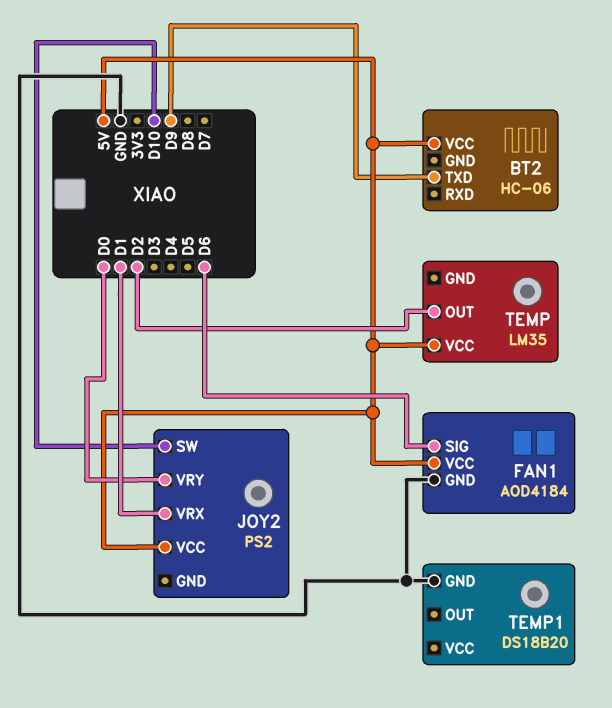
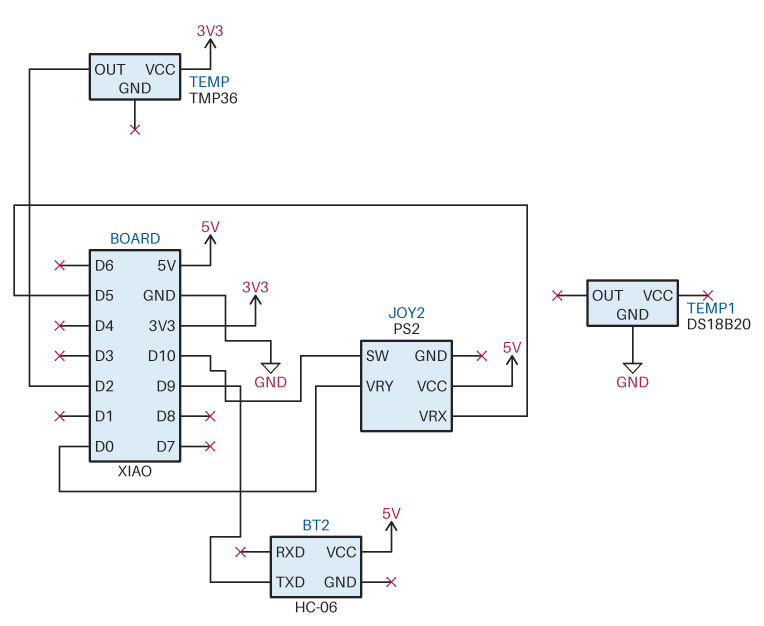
FAN1: AOD4184 -> none
FAN1 pin GND: GND -> none
FAN1 pin SIG: D6 -> none
FAN1 pin VCC: 5V -> none
JOY2 pin VRX: D1 -> D5
TEMP: LM35 -> TMP36
TEMP pin VCC: 5V -> 3V3

